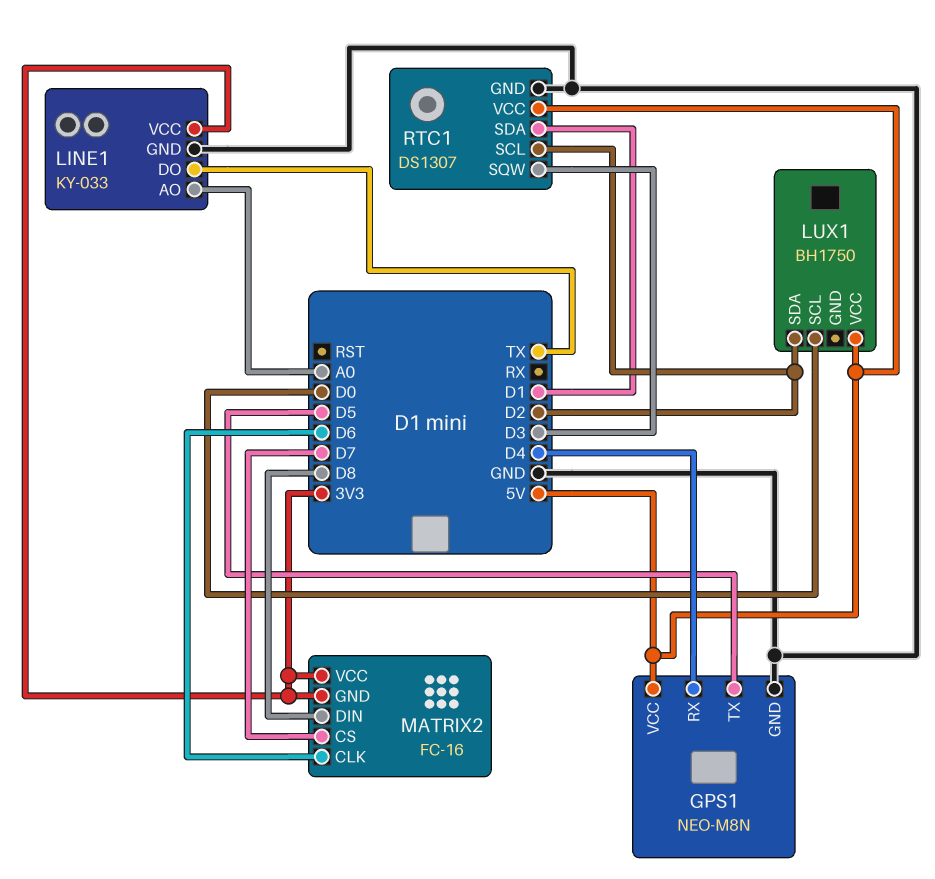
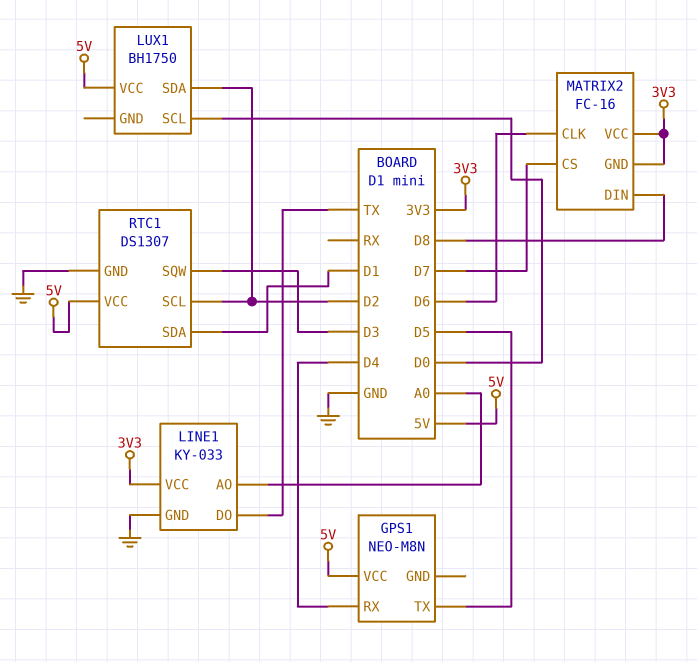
GPS1 pin GND: GND -> none

